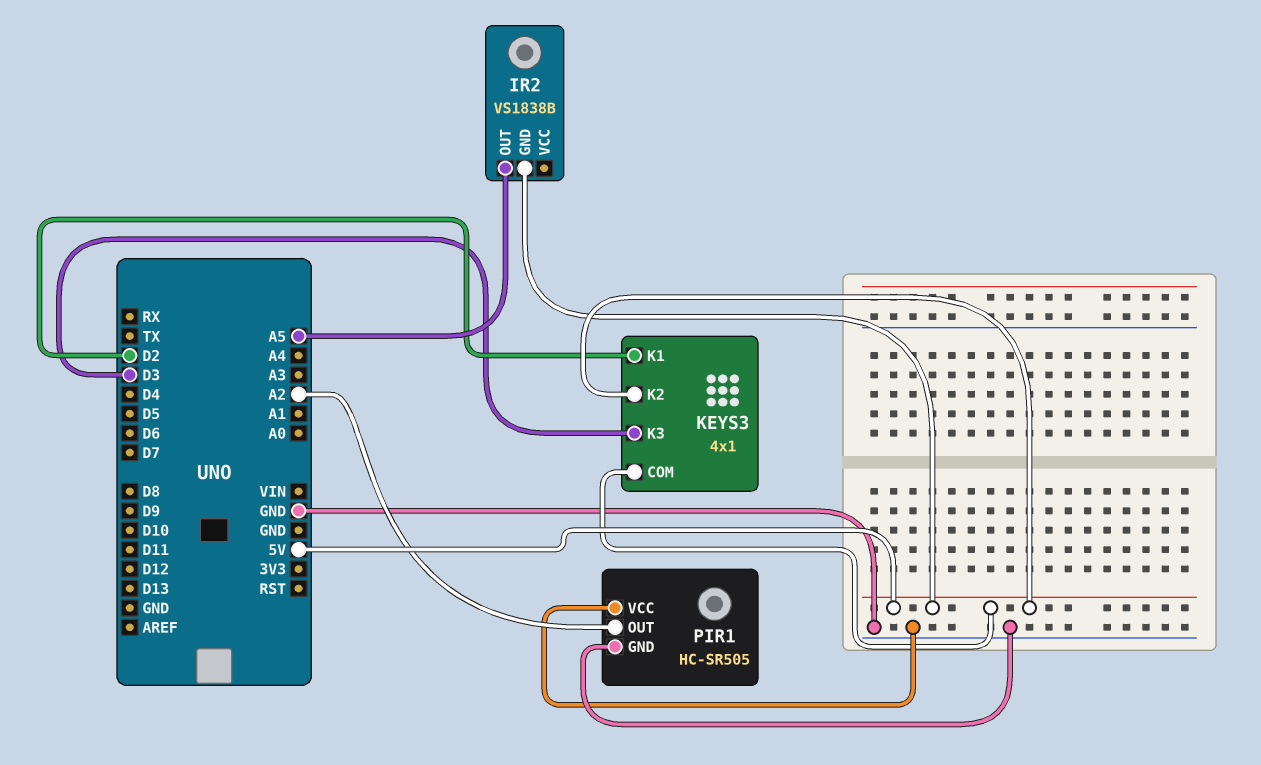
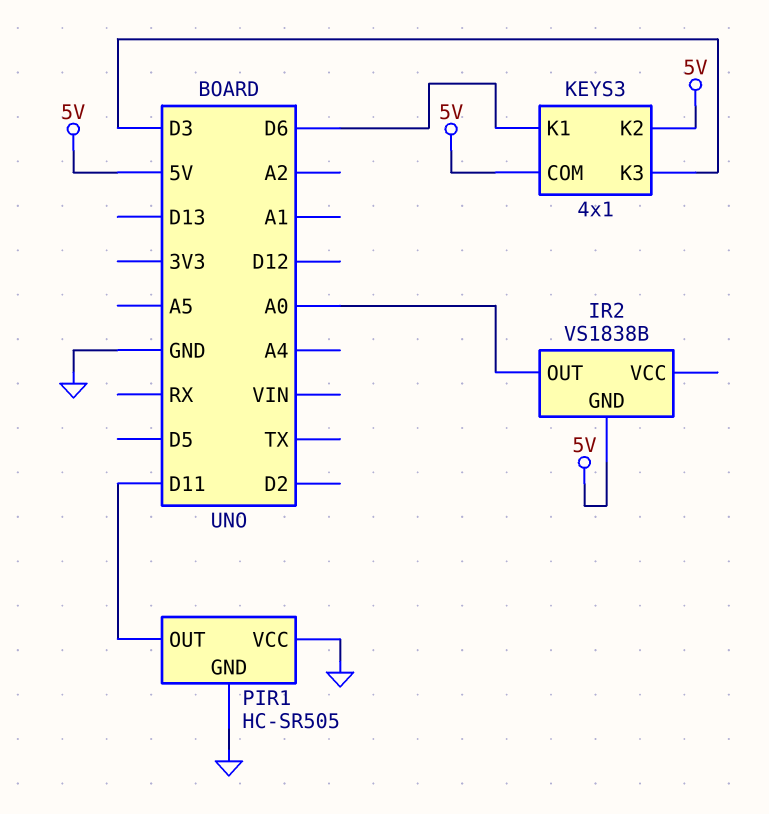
IR2 pin OUT: A5 -> A0
KEYS3 pin K1: D2 -> D6
PIR1 pin OUT: A2 -> D11

